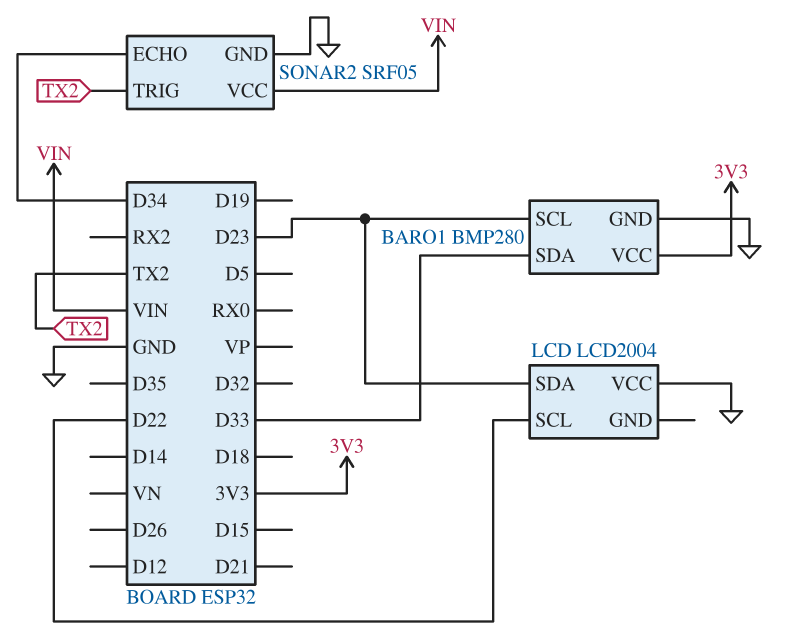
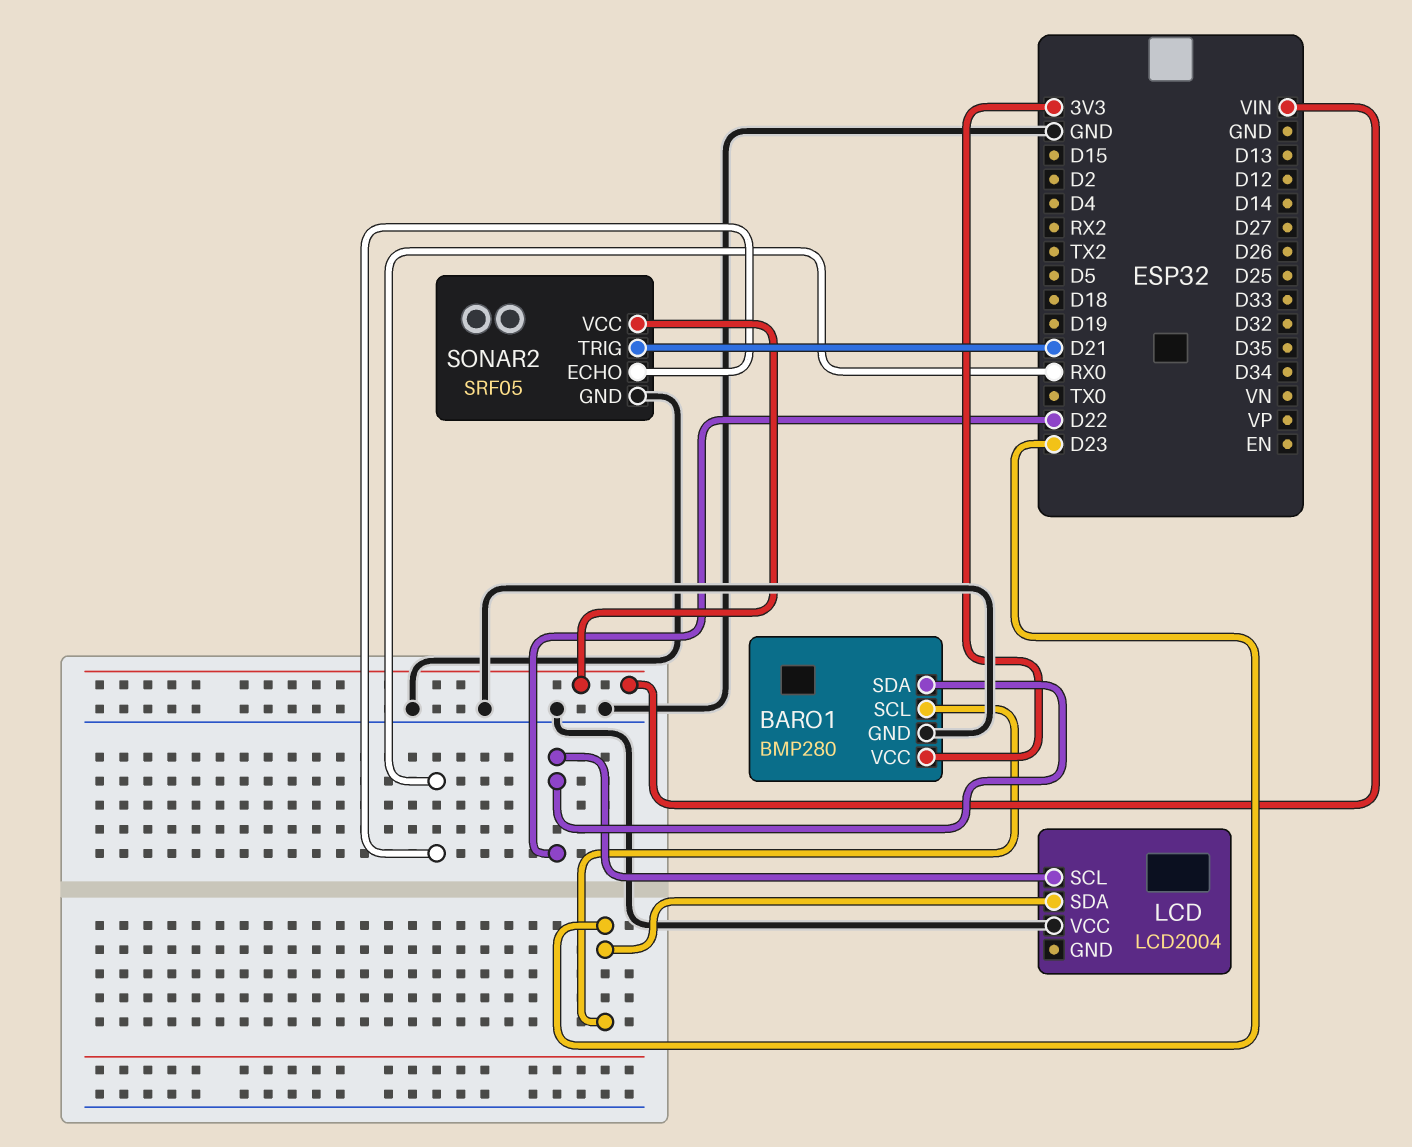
BARO1 pin SDA: D33 -> D22
SONAR2 pin ECHO: D34 -> RX0
SONAR2 pin TRIG: TX2 -> D21

